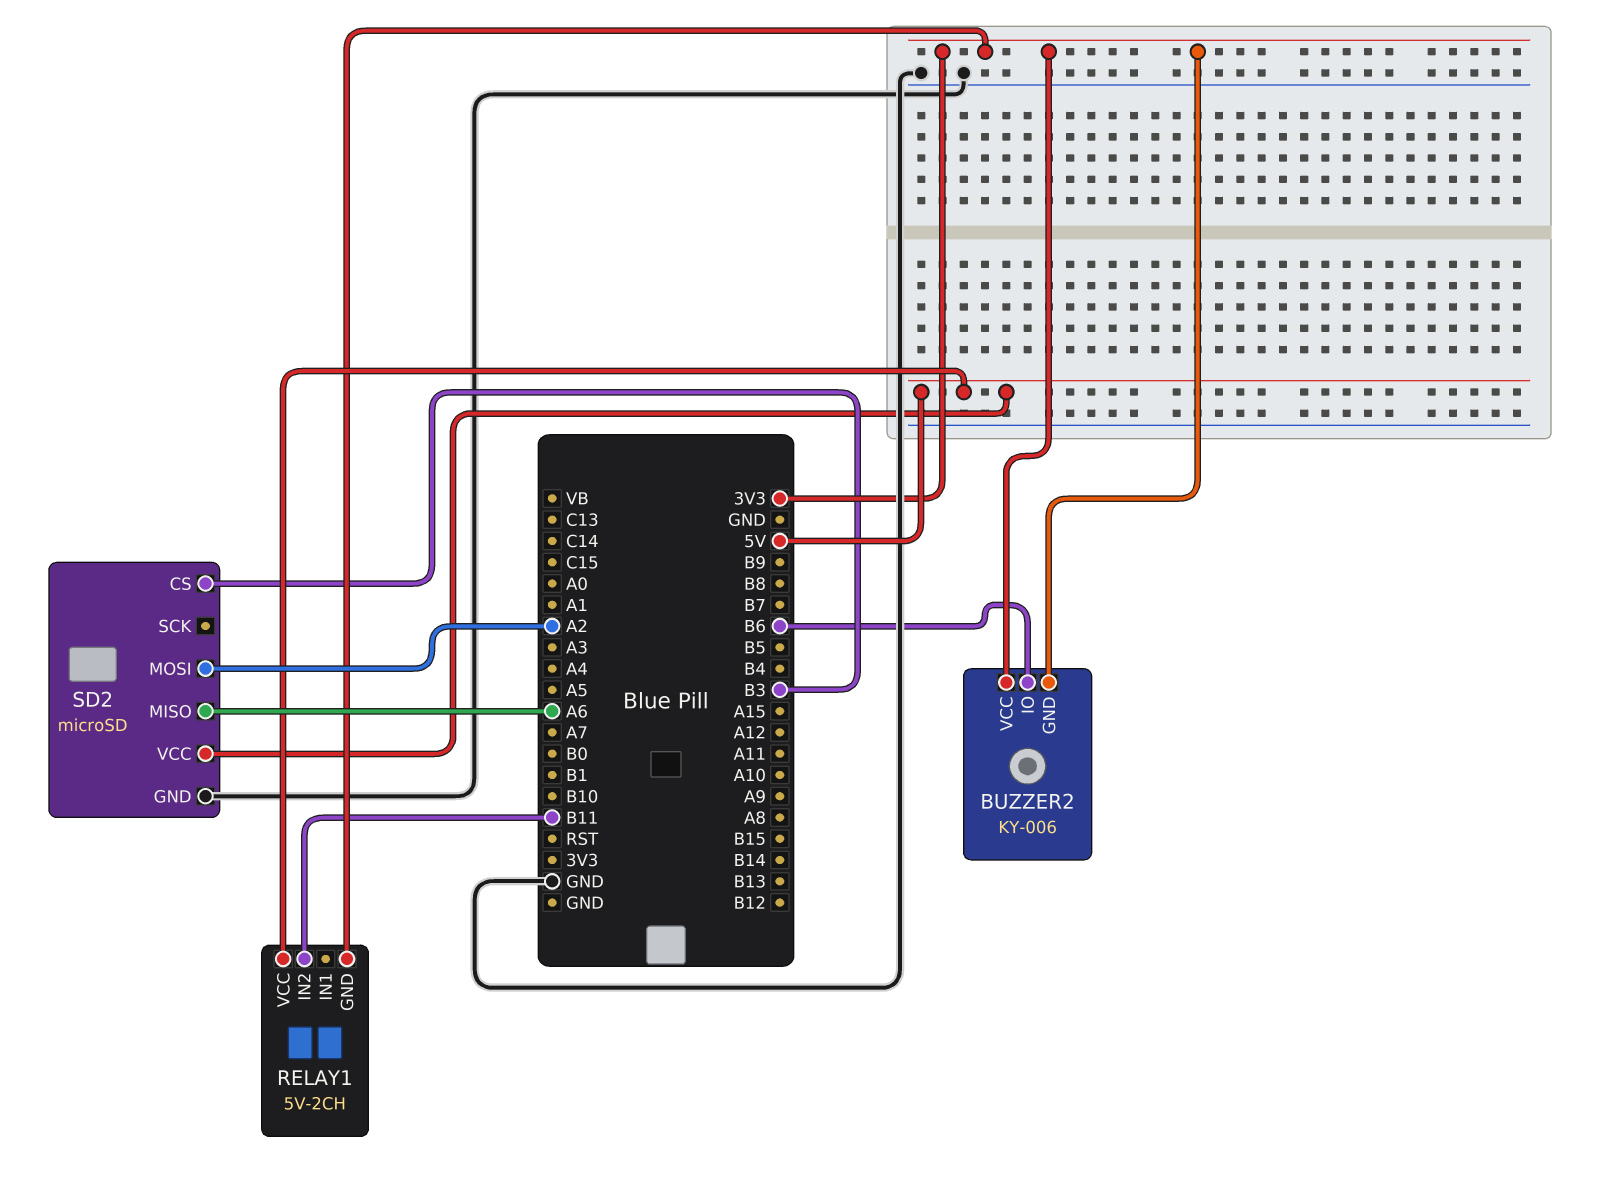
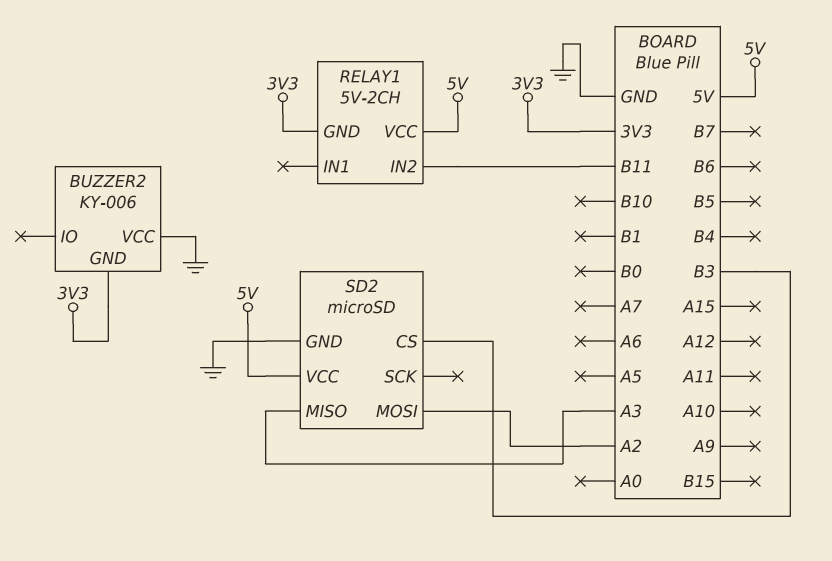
BUZZER2 pin IO: B6 -> none
BUZZER2 pin VCC: 3V3 -> GND
SD2 pin MISO: A6 -> A3

